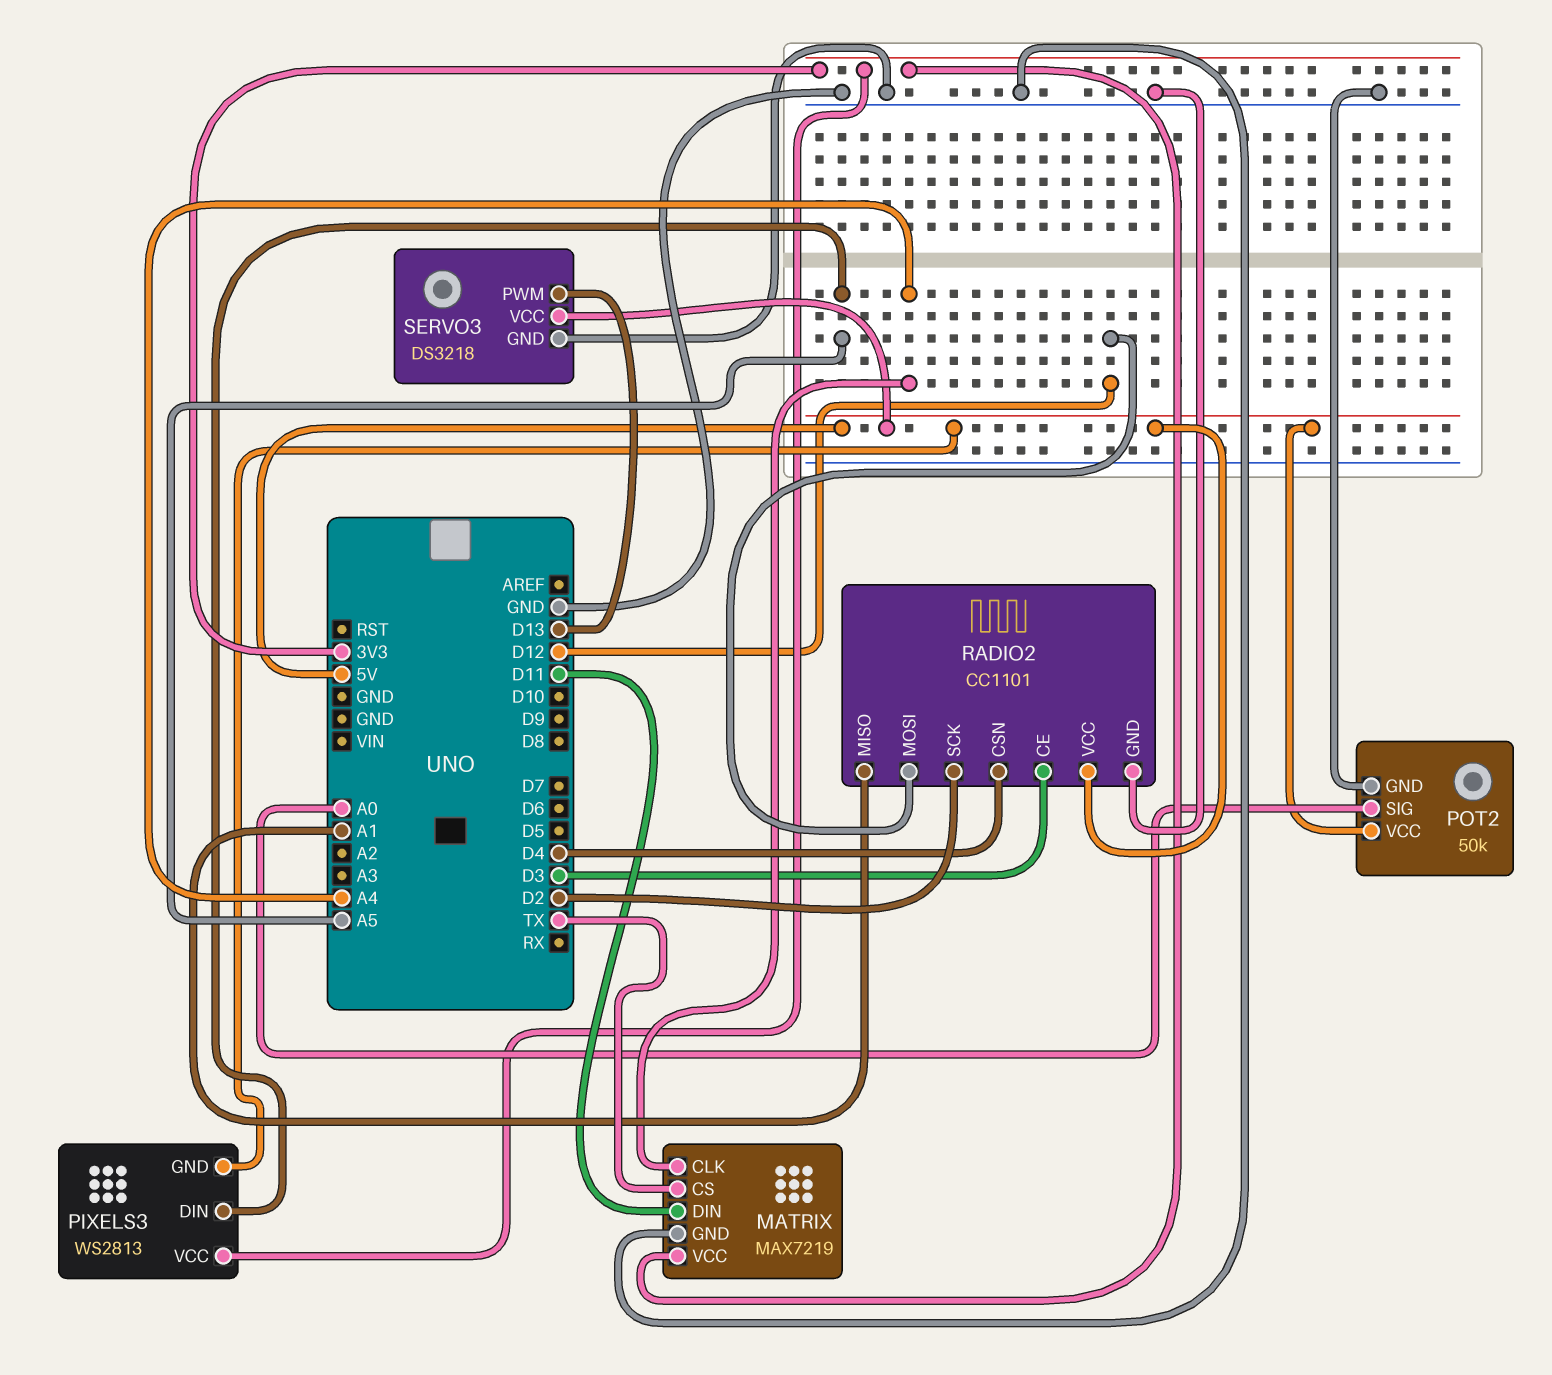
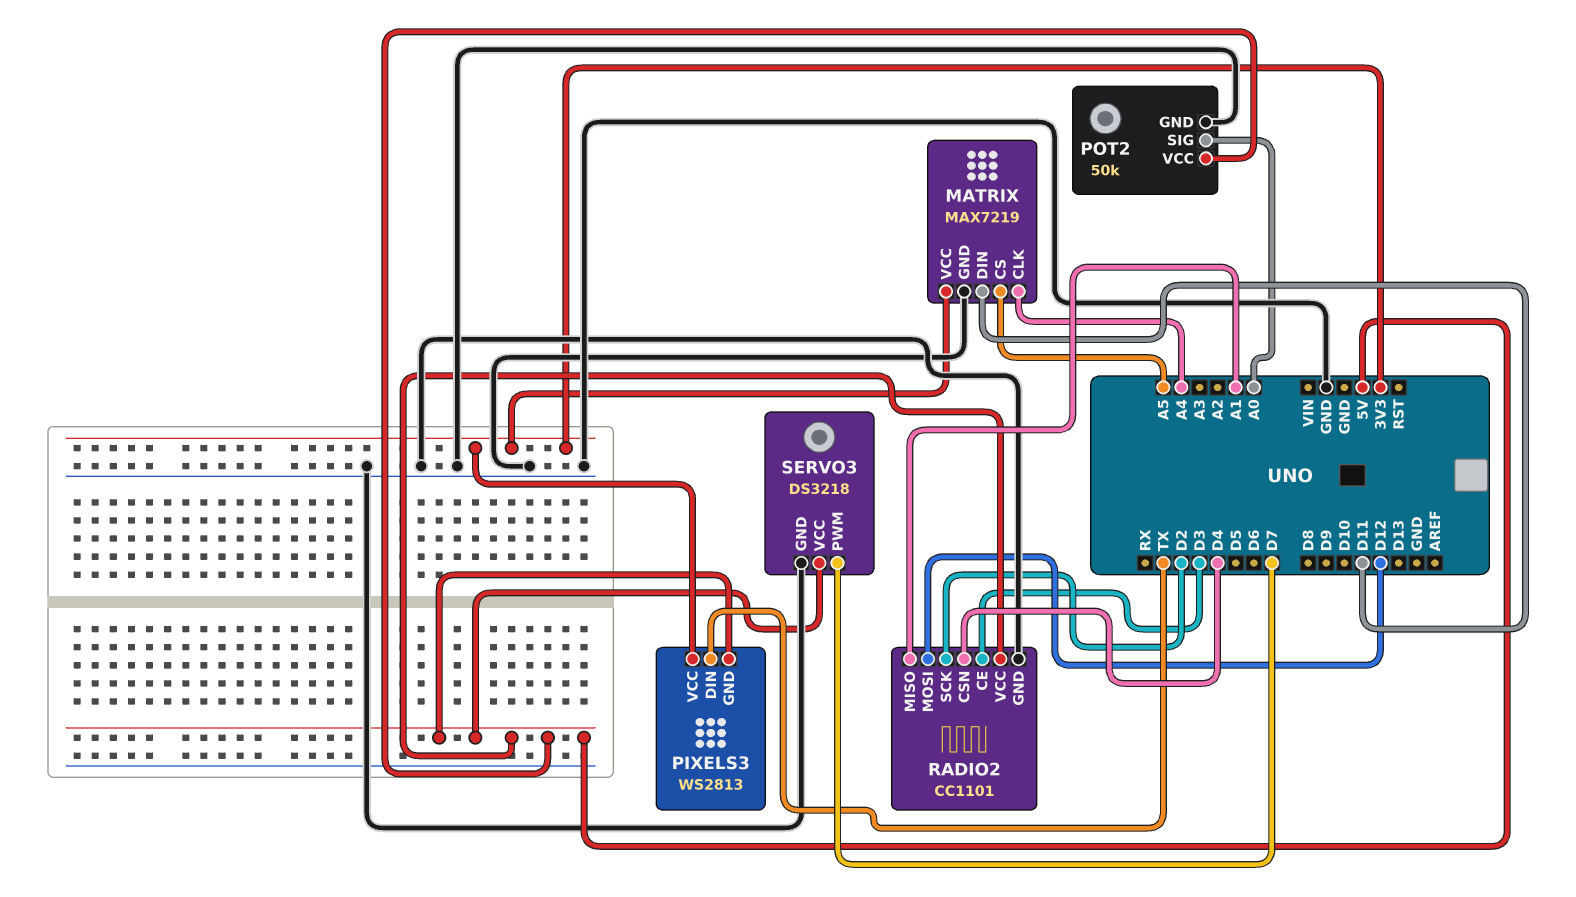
MATRIX pin CS: TX -> A5
PIXELS3 pin DIN: A5 -> TX
SERVO3 pin PWM: D13 -> D7

